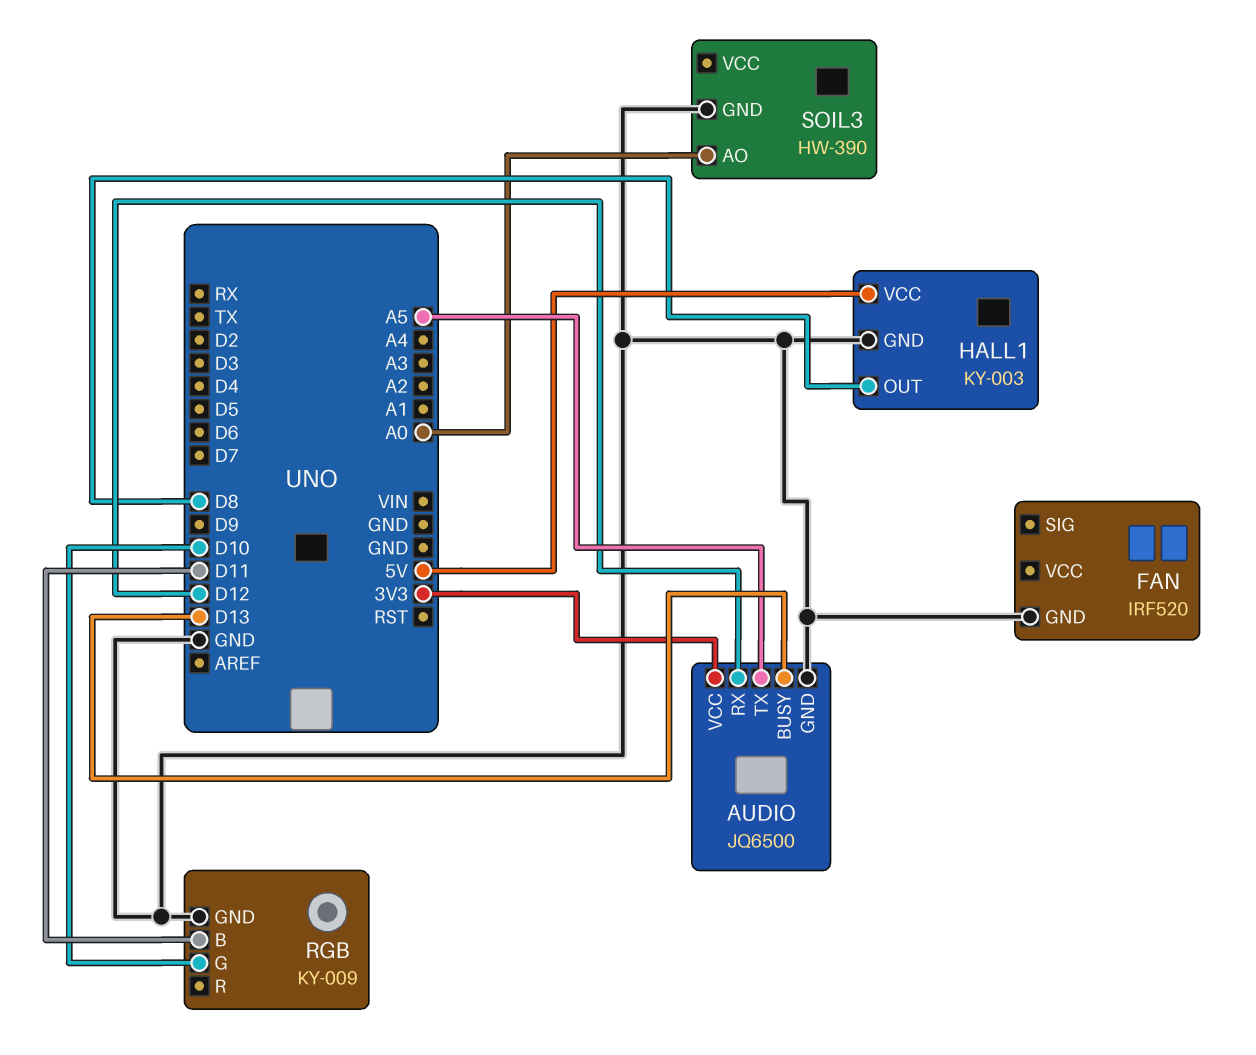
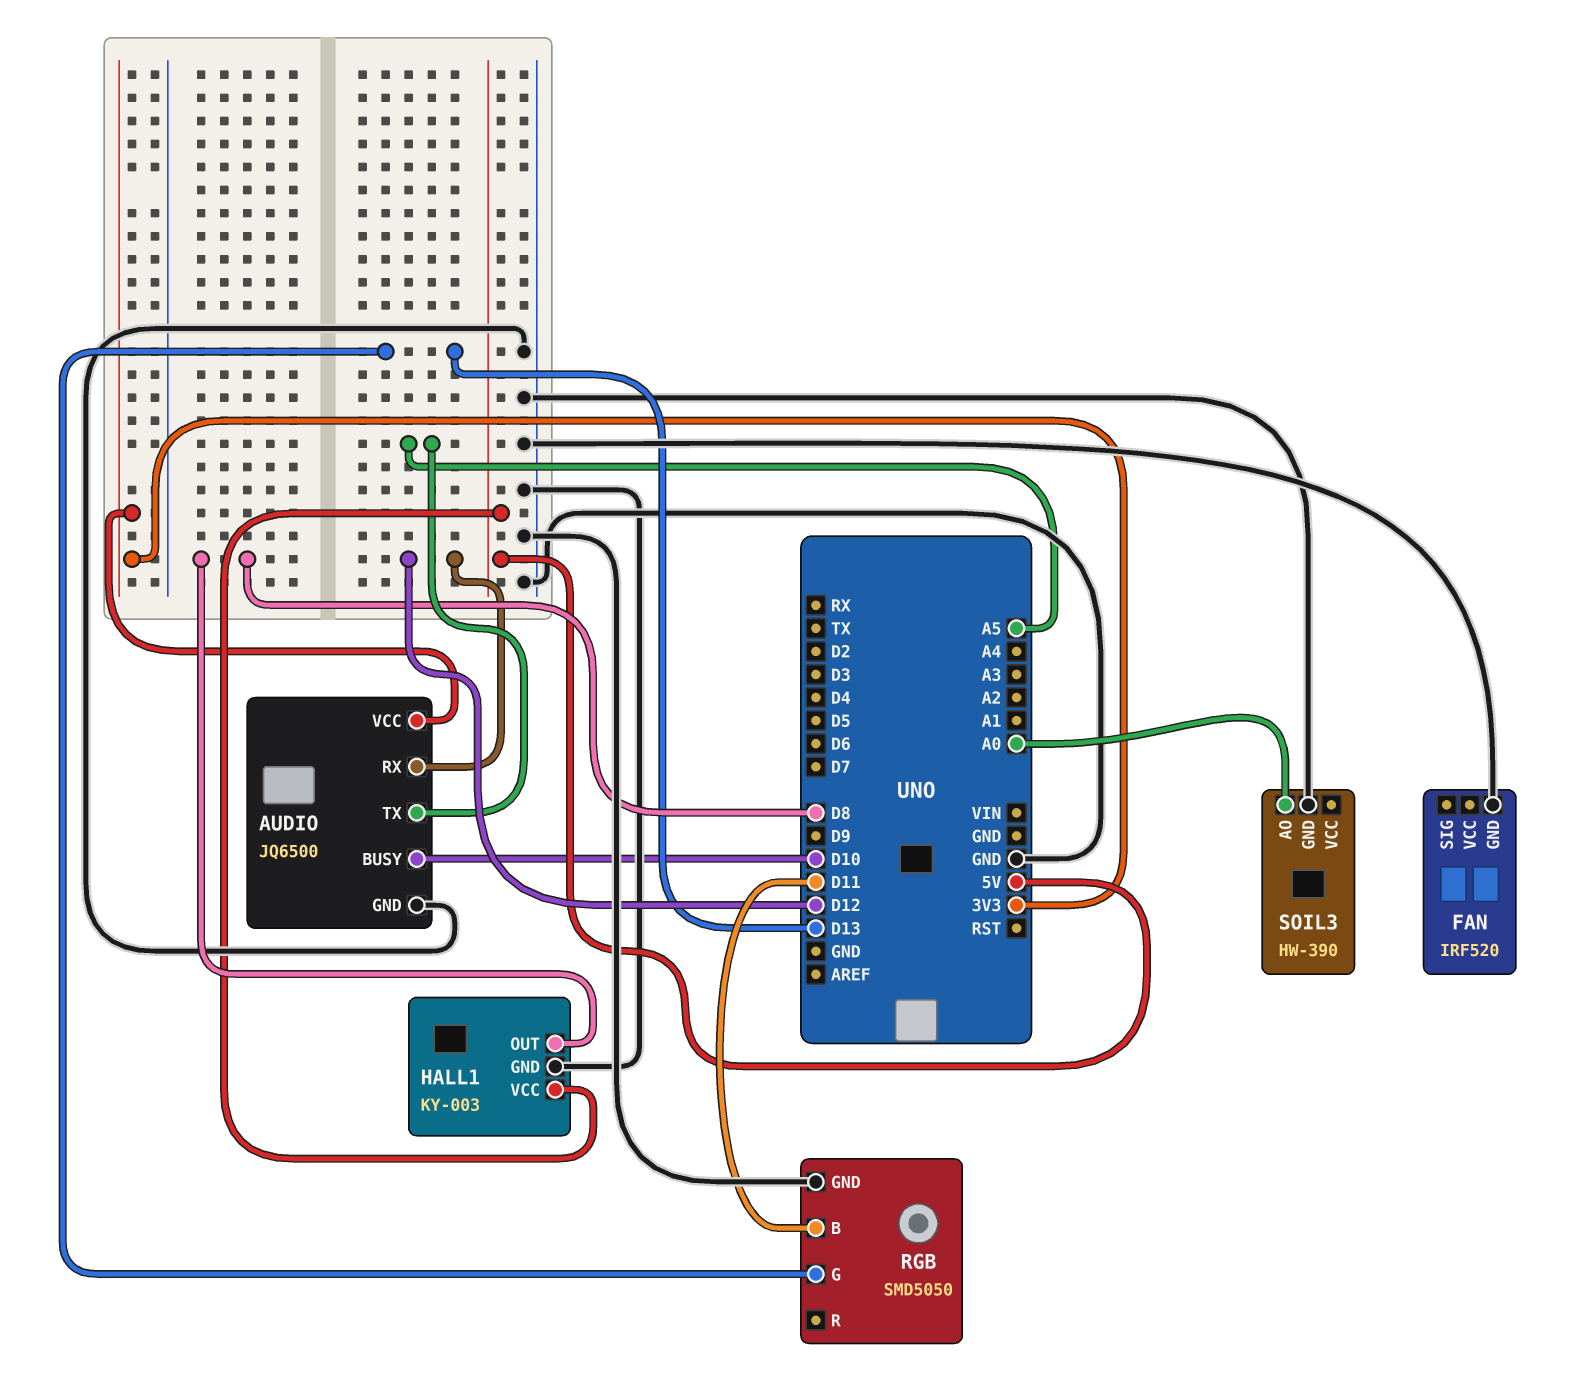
AUDIO pin BUSY: D13 -> D10
RGB: KY-009 -> SMD5050
RGB pin G: D10 -> D13

